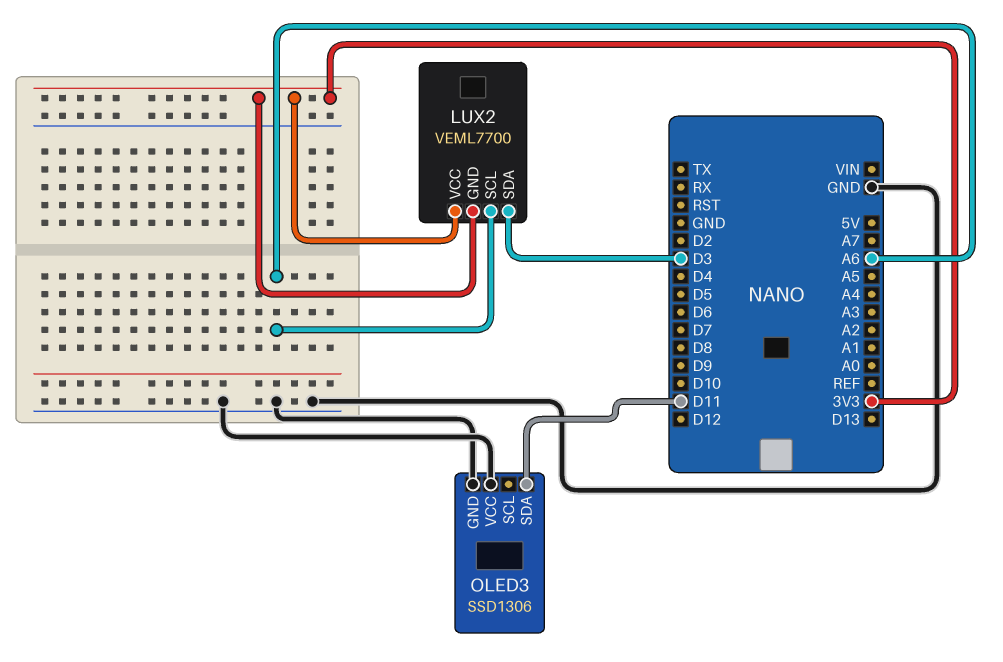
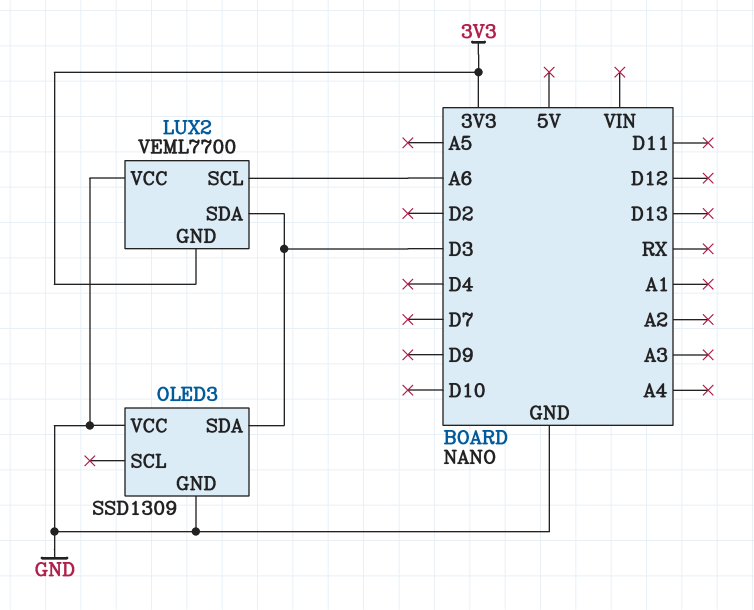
LUX2 pin VCC: 3V3 -> GND
OLED3: SSD1306 -> SSD1309
OLED3 pin SDA: D11 -> D3

